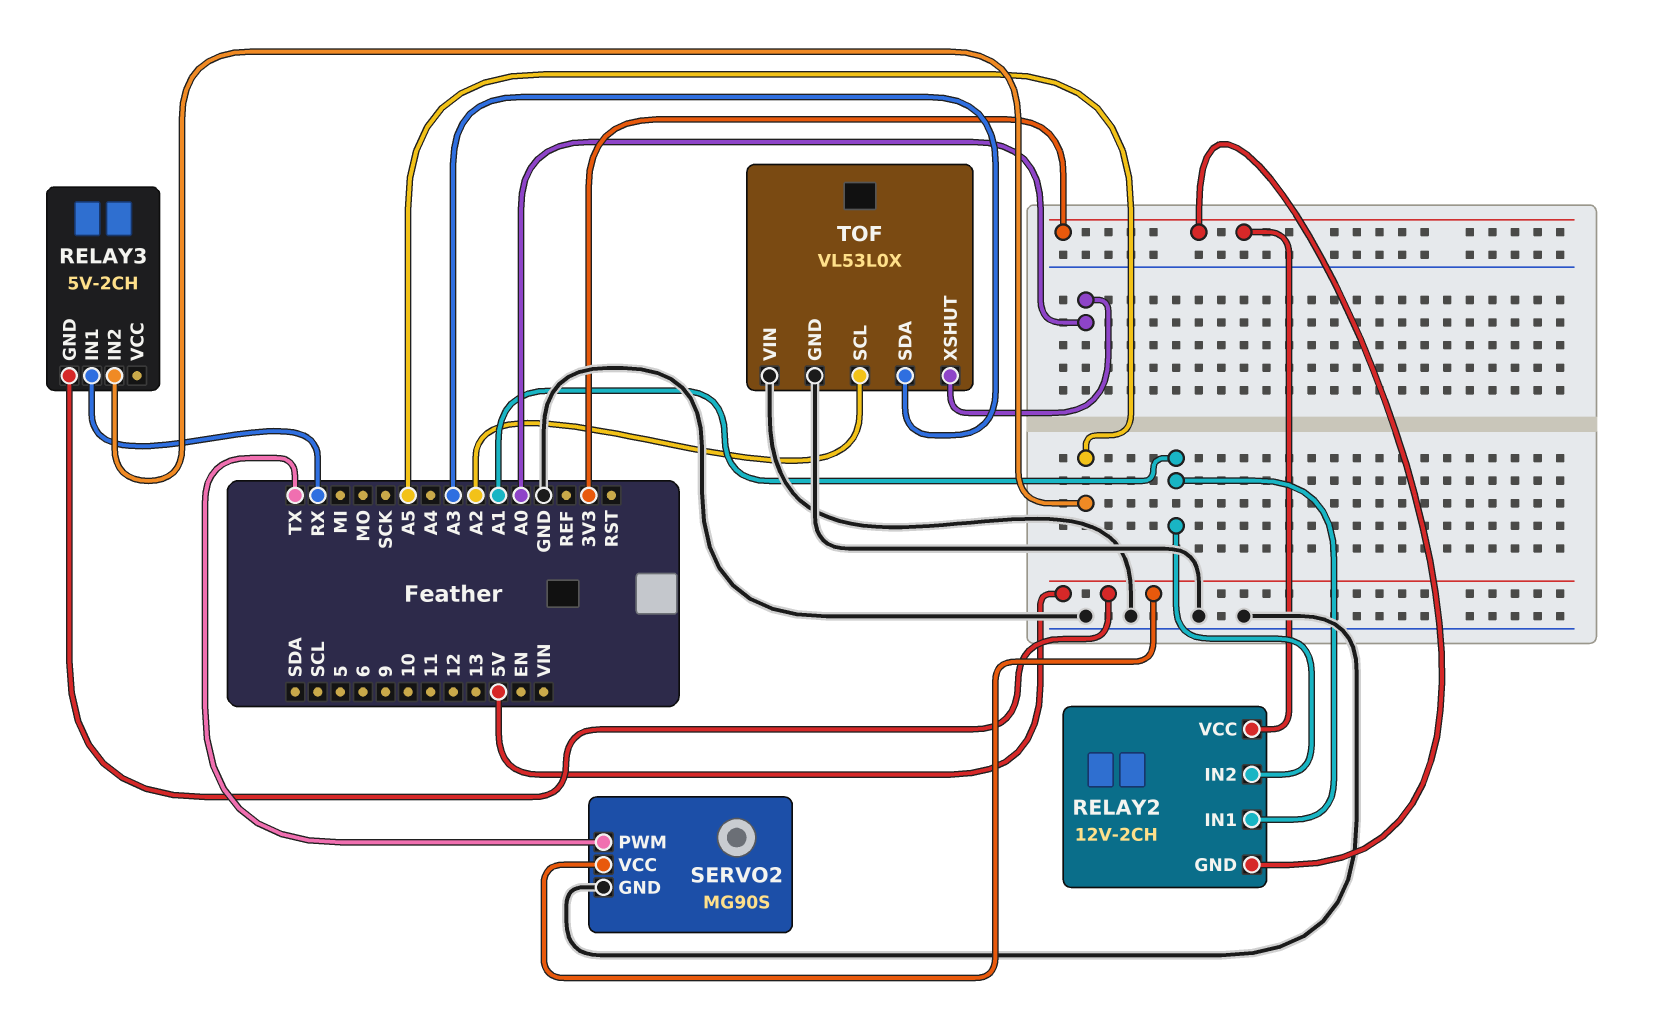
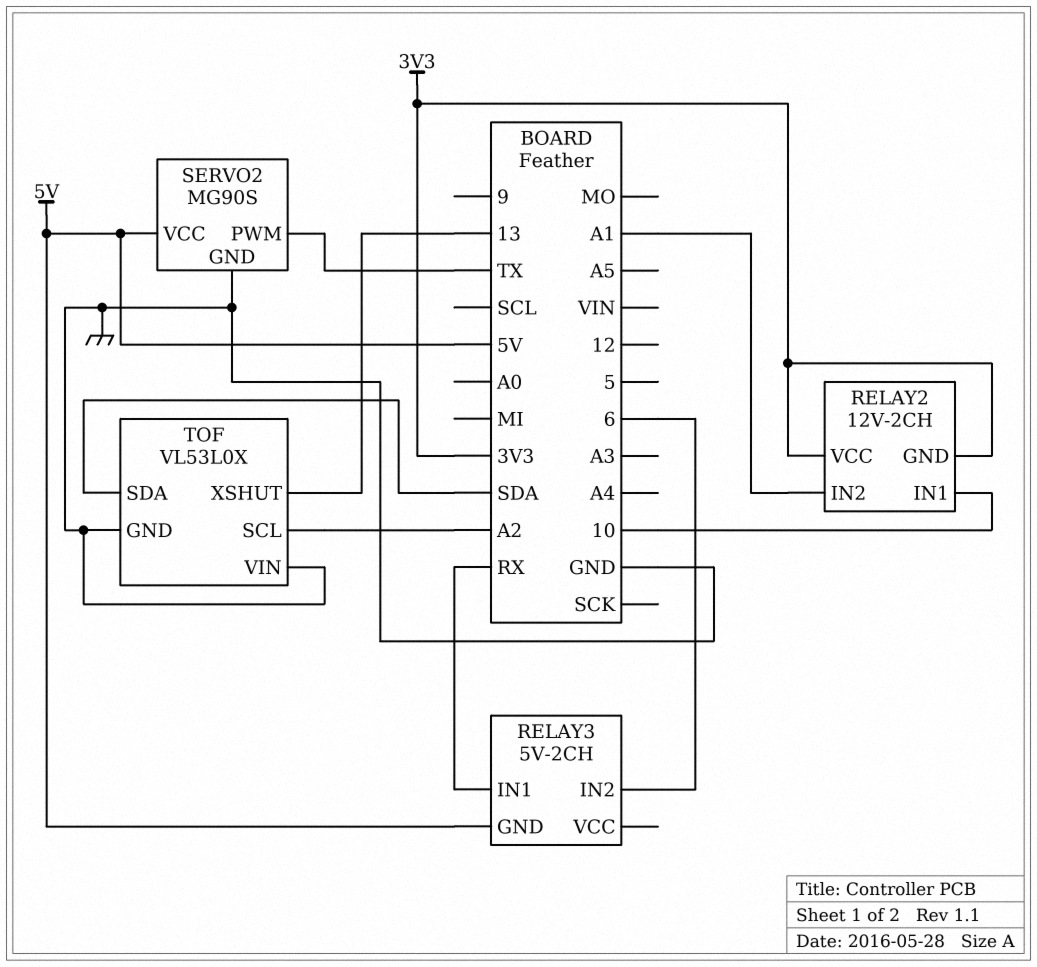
RELAY2 pin IN1: A1 -> 10
RELAY3 pin IN2: A5 -> 6
TOF pin SDA: A3 -> SDA
TOF pin XSHUT: A0 -> 13

